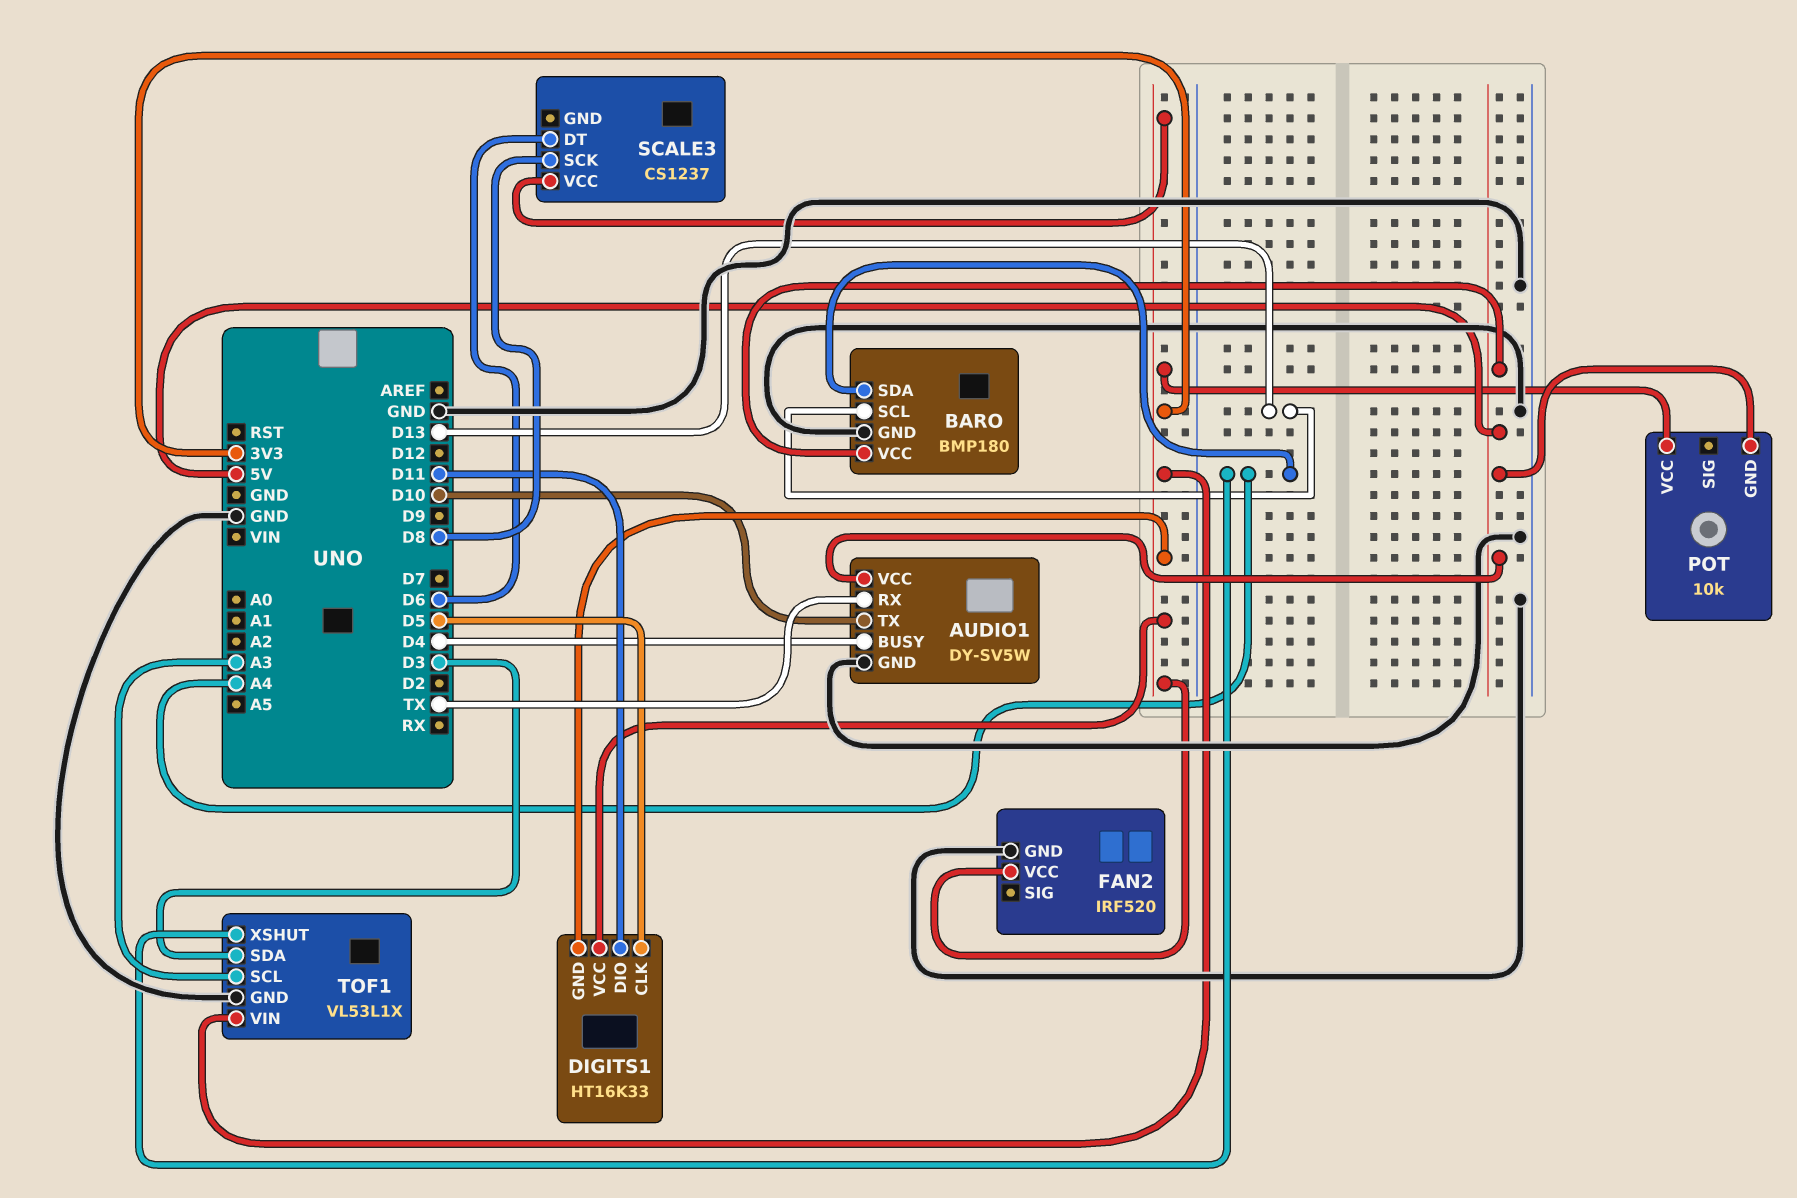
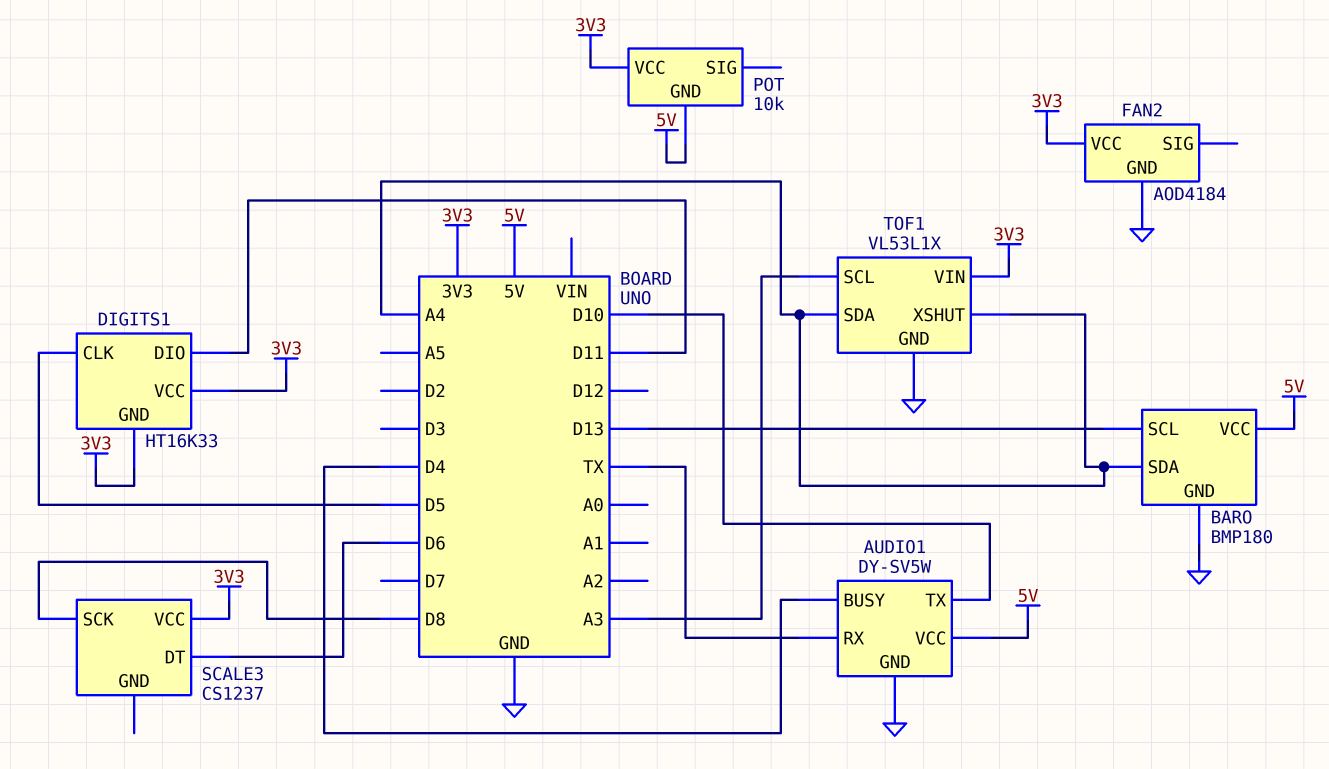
FAN2: IRF520 -> AOD4184
TOF1 pin SDA: D3 -> A4

